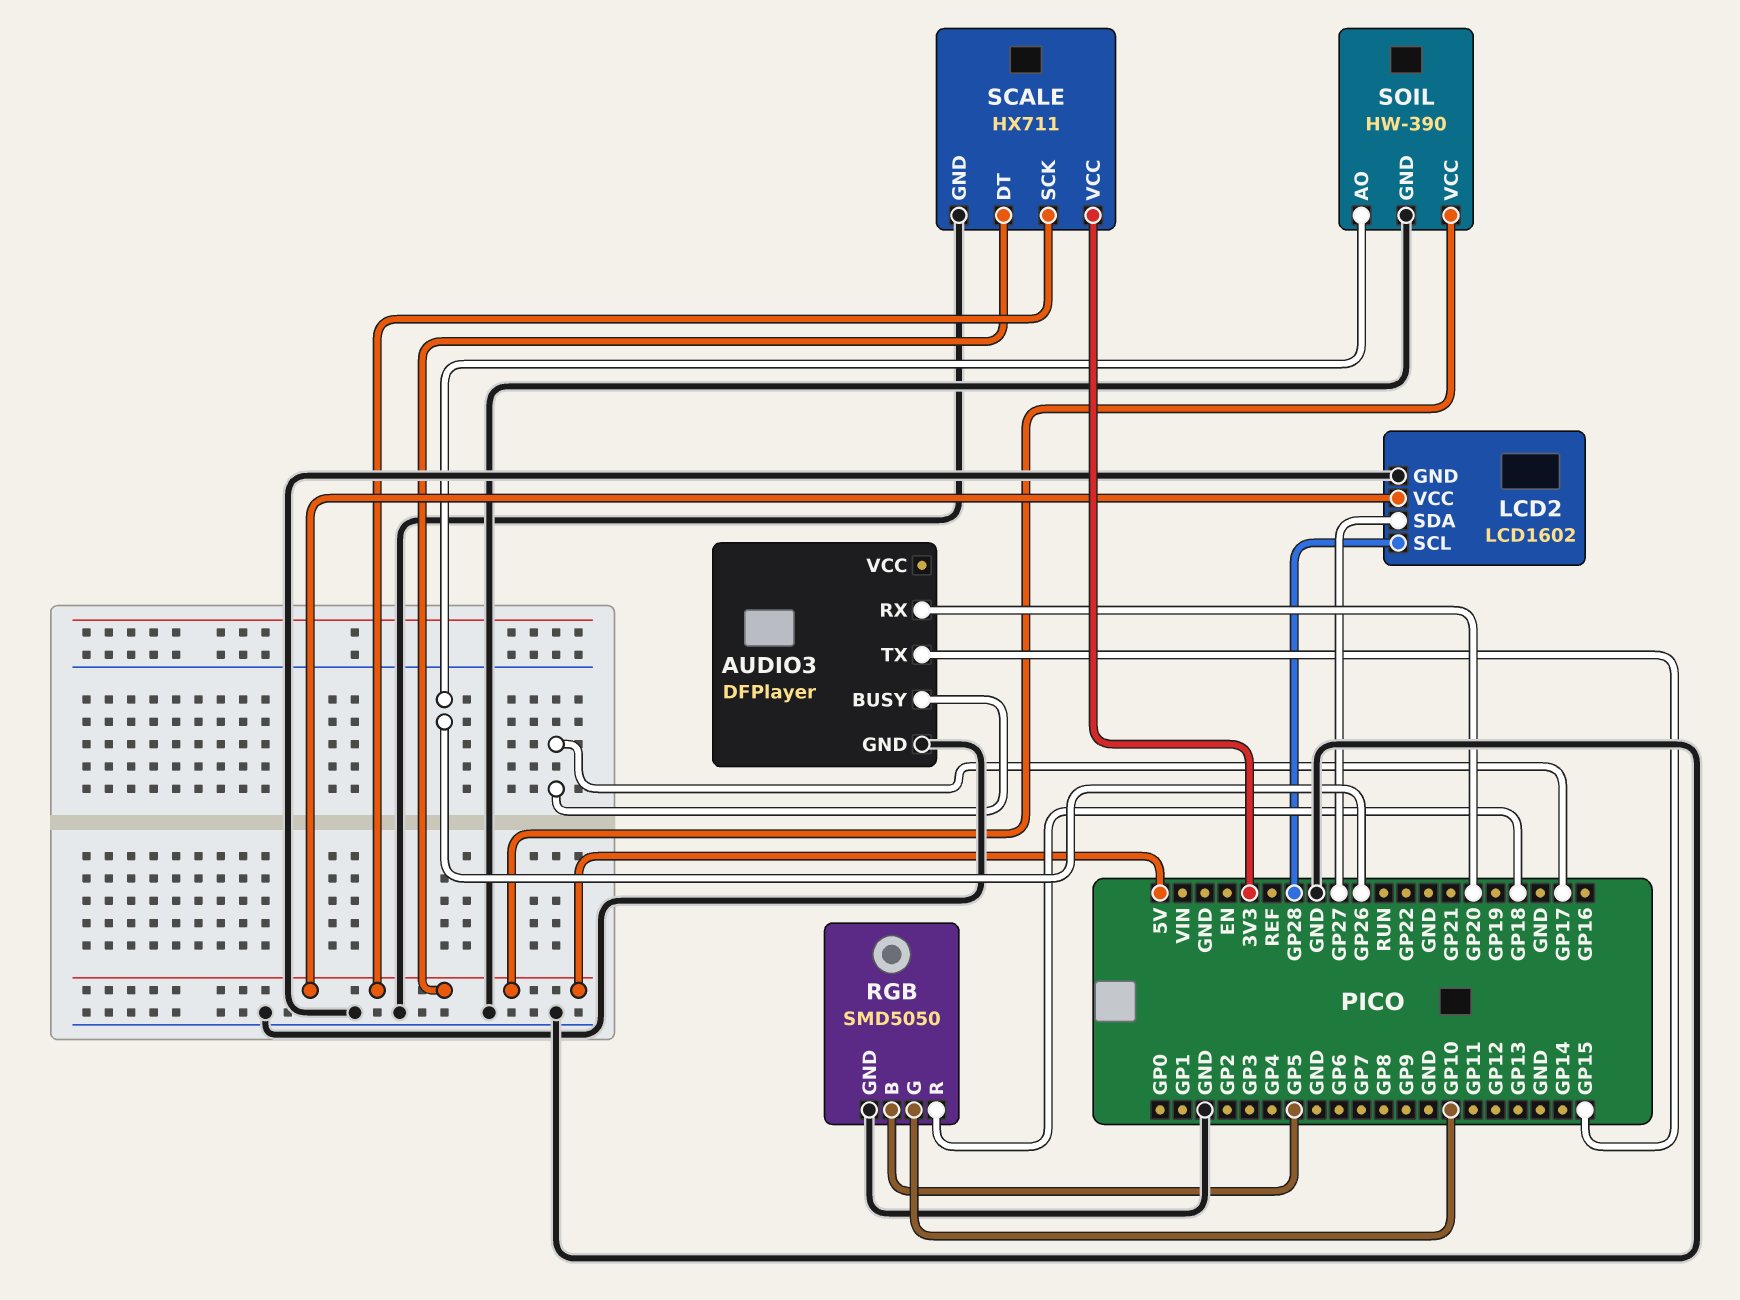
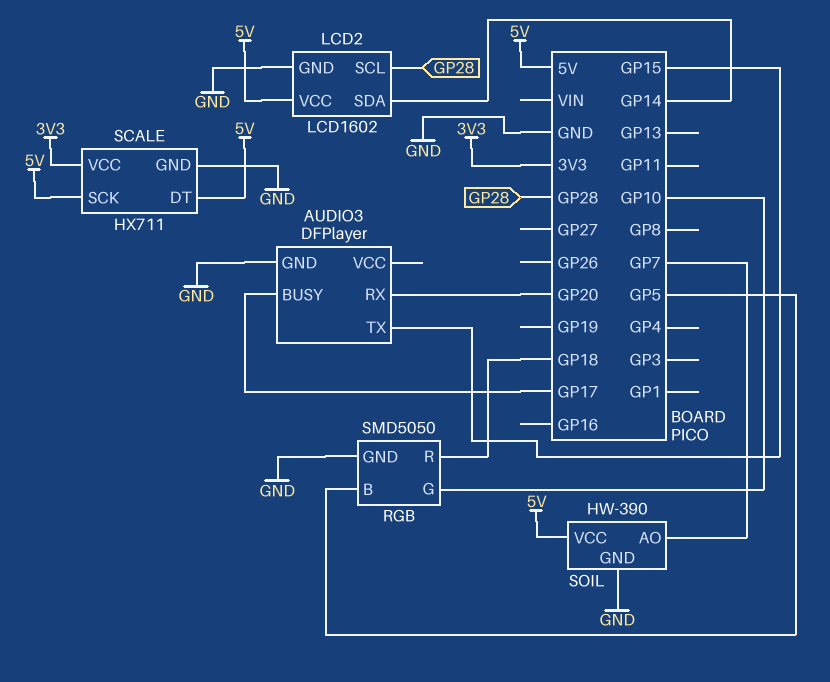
LCD2 pin SDA: GP27 -> GP14
SOIL pin AO: GP26 -> GP7

